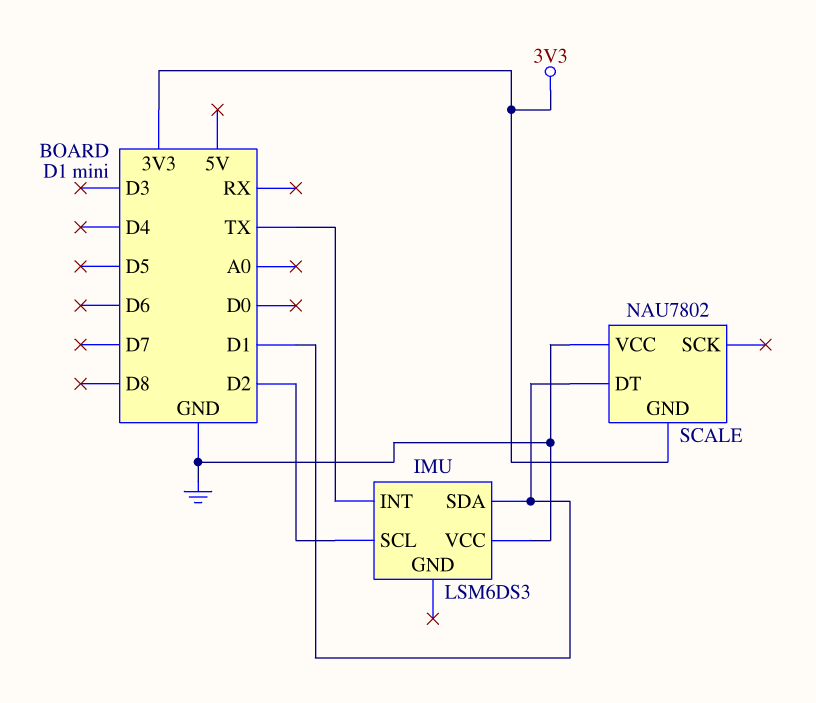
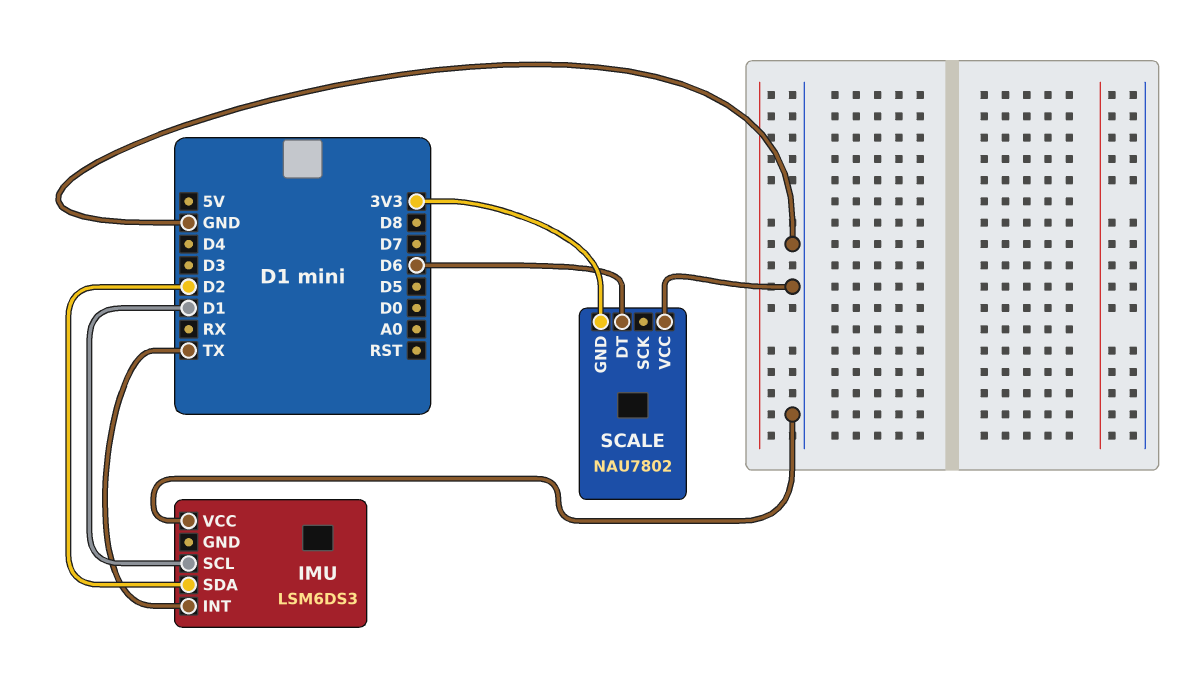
IMU pin SCL: D2 -> D1
IMU pin SDA: D1 -> D2
SCALE pin DT: D1 -> D6

